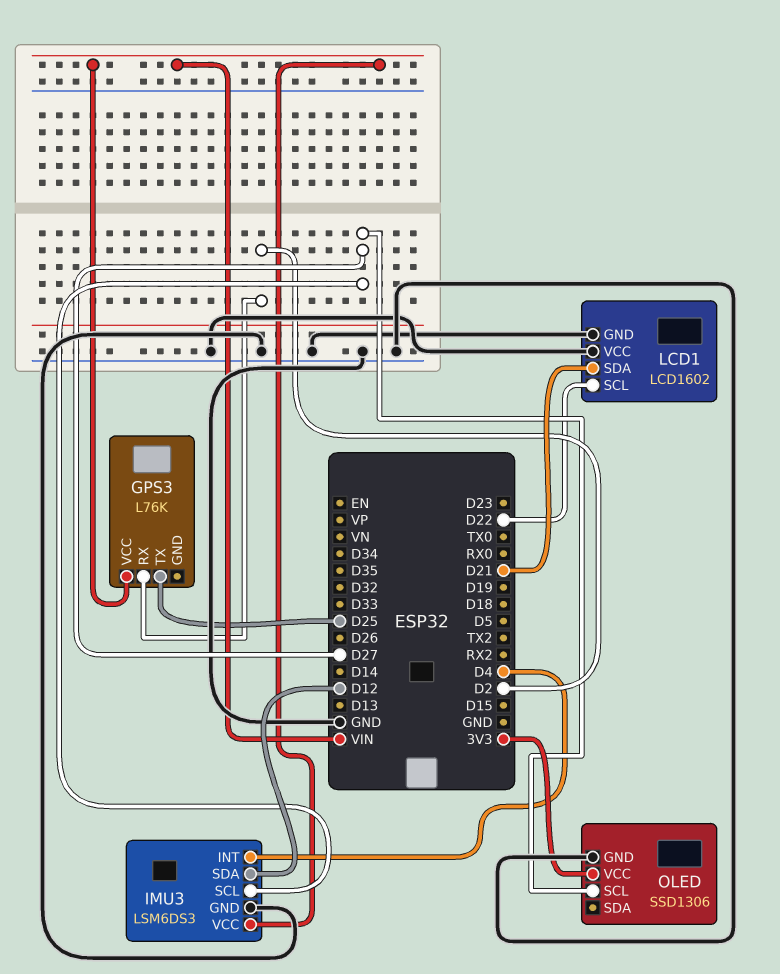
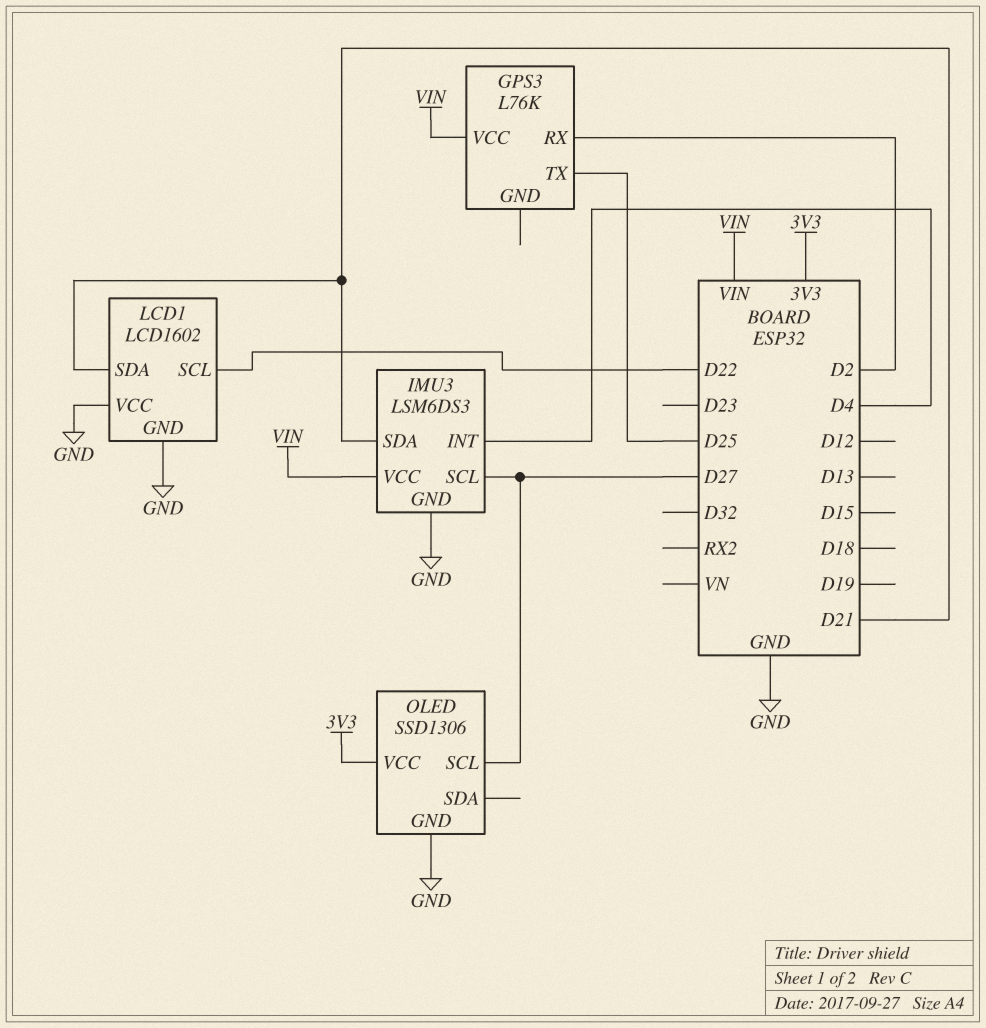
IMU3 pin SDA: D12 -> D21

